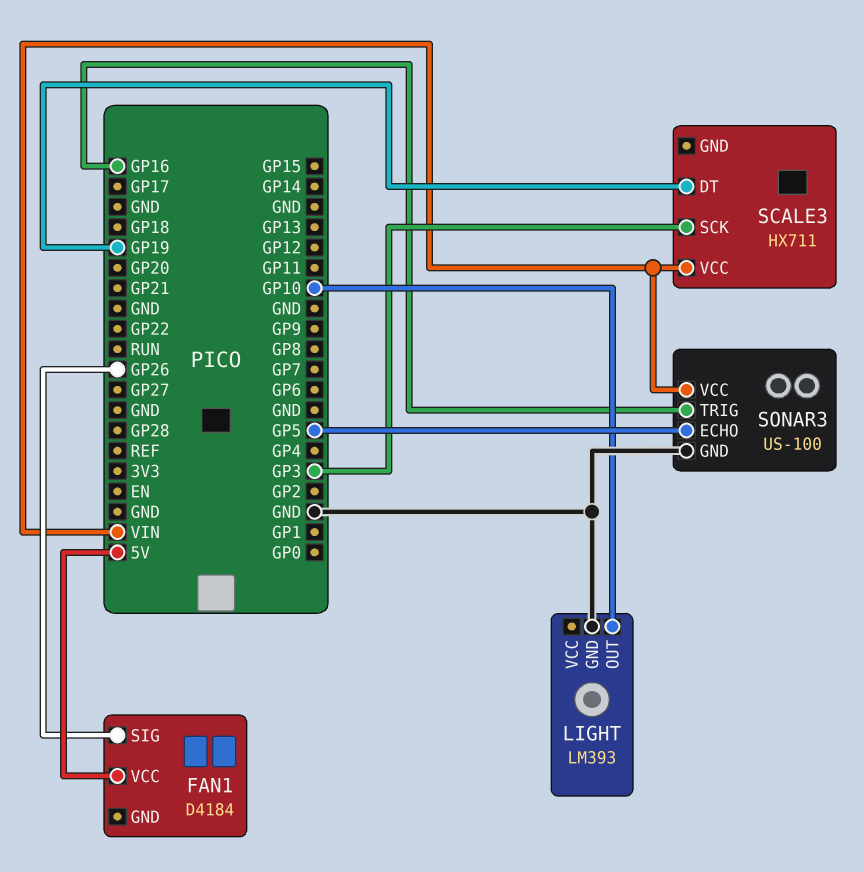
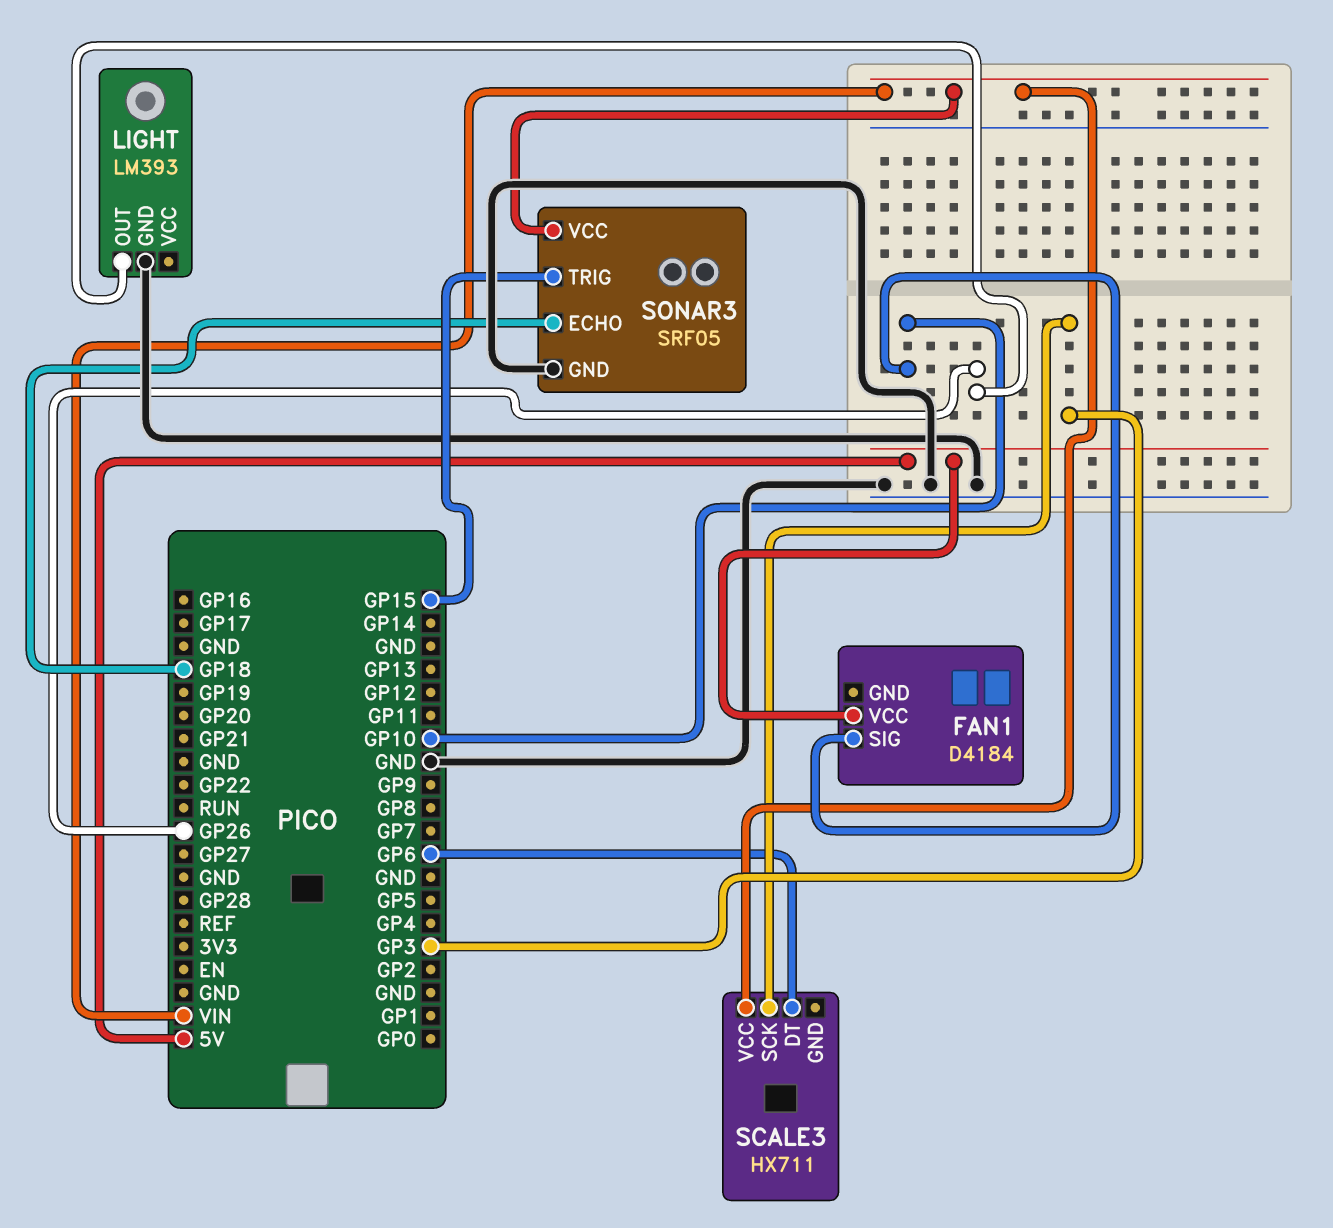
FAN1 pin SIG: GP26 -> GP10
LIGHT pin OUT: GP10 -> GP26
SCALE3 pin DT: GP19 -> GP6
SONAR3: US-100 -> SRF05
SONAR3 pin ECHO: GP5 -> GP18
SONAR3 pin TRIG: GP16 -> GP15

